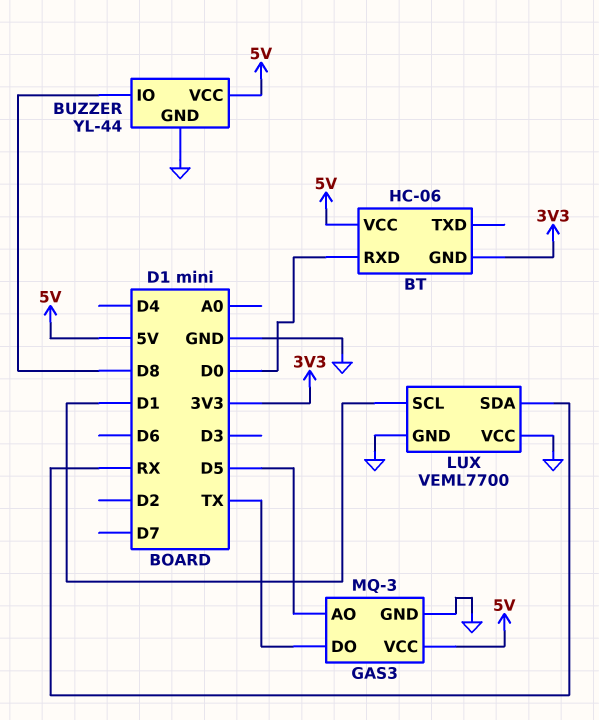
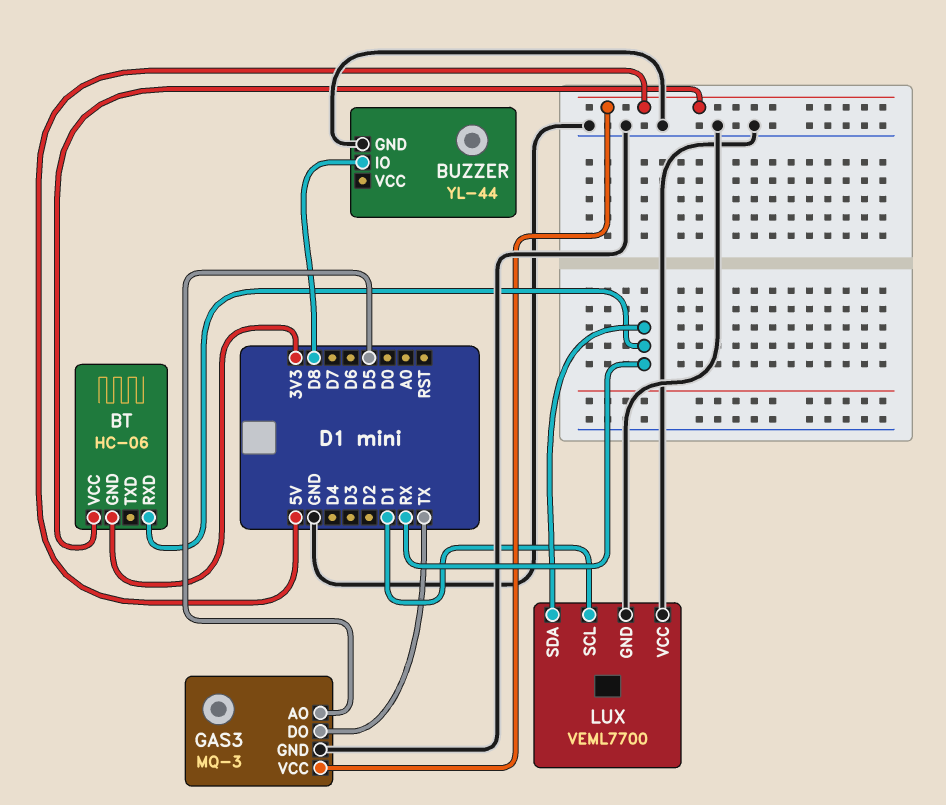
BT pin RXD: D0 -> RX
BUZZER pin VCC: 5V -> none

